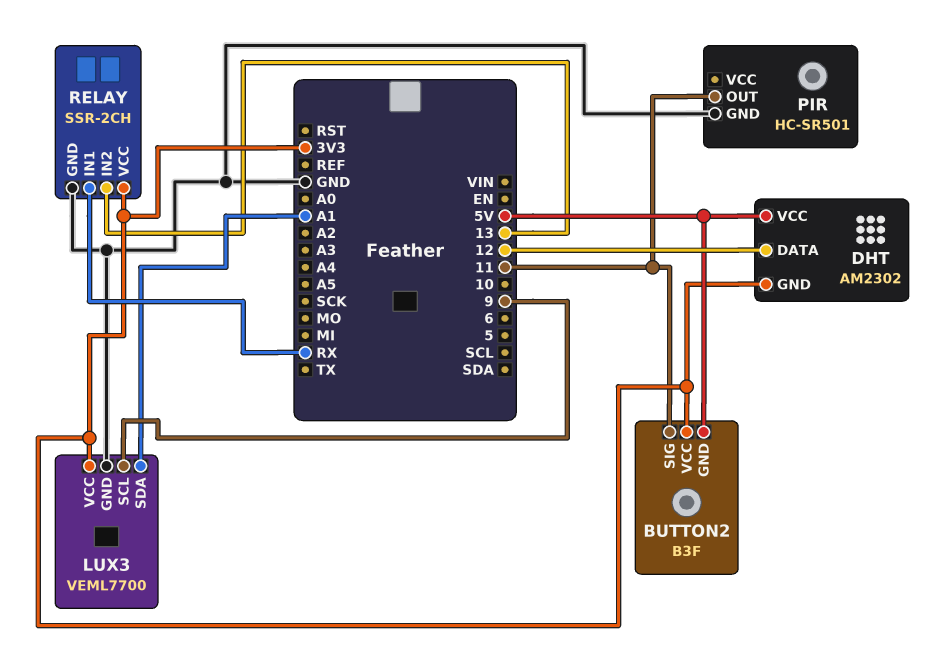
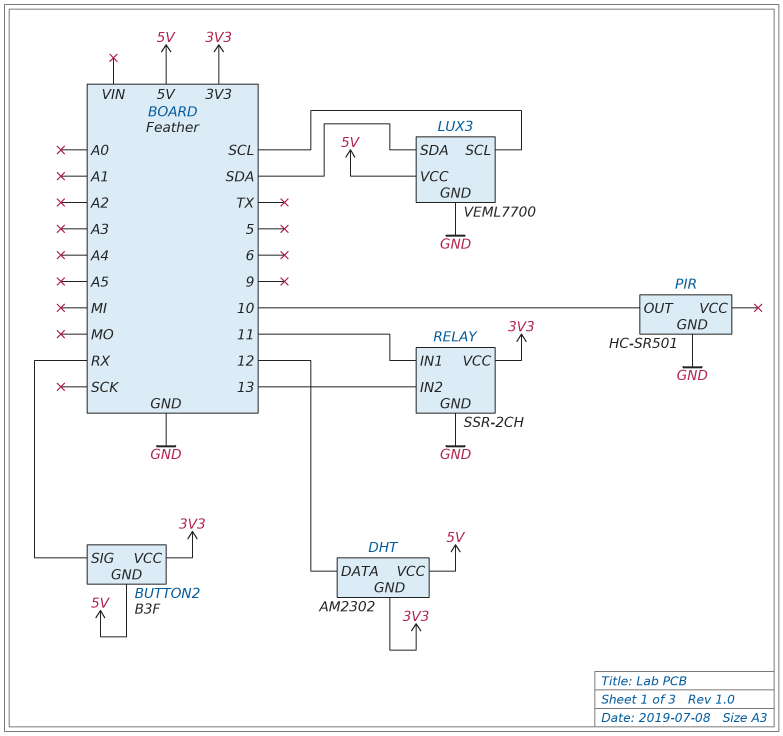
BUTTON2 pin SIG: 11 -> RX
LUX3 pin SCL: 9 -> SCL
LUX3 pin SDA: A1 -> SDA
LUX3 pin VCC: 3V3 -> 5V
PIR pin OUT: 11 -> 10
RELAY pin IN1: RX -> 11

